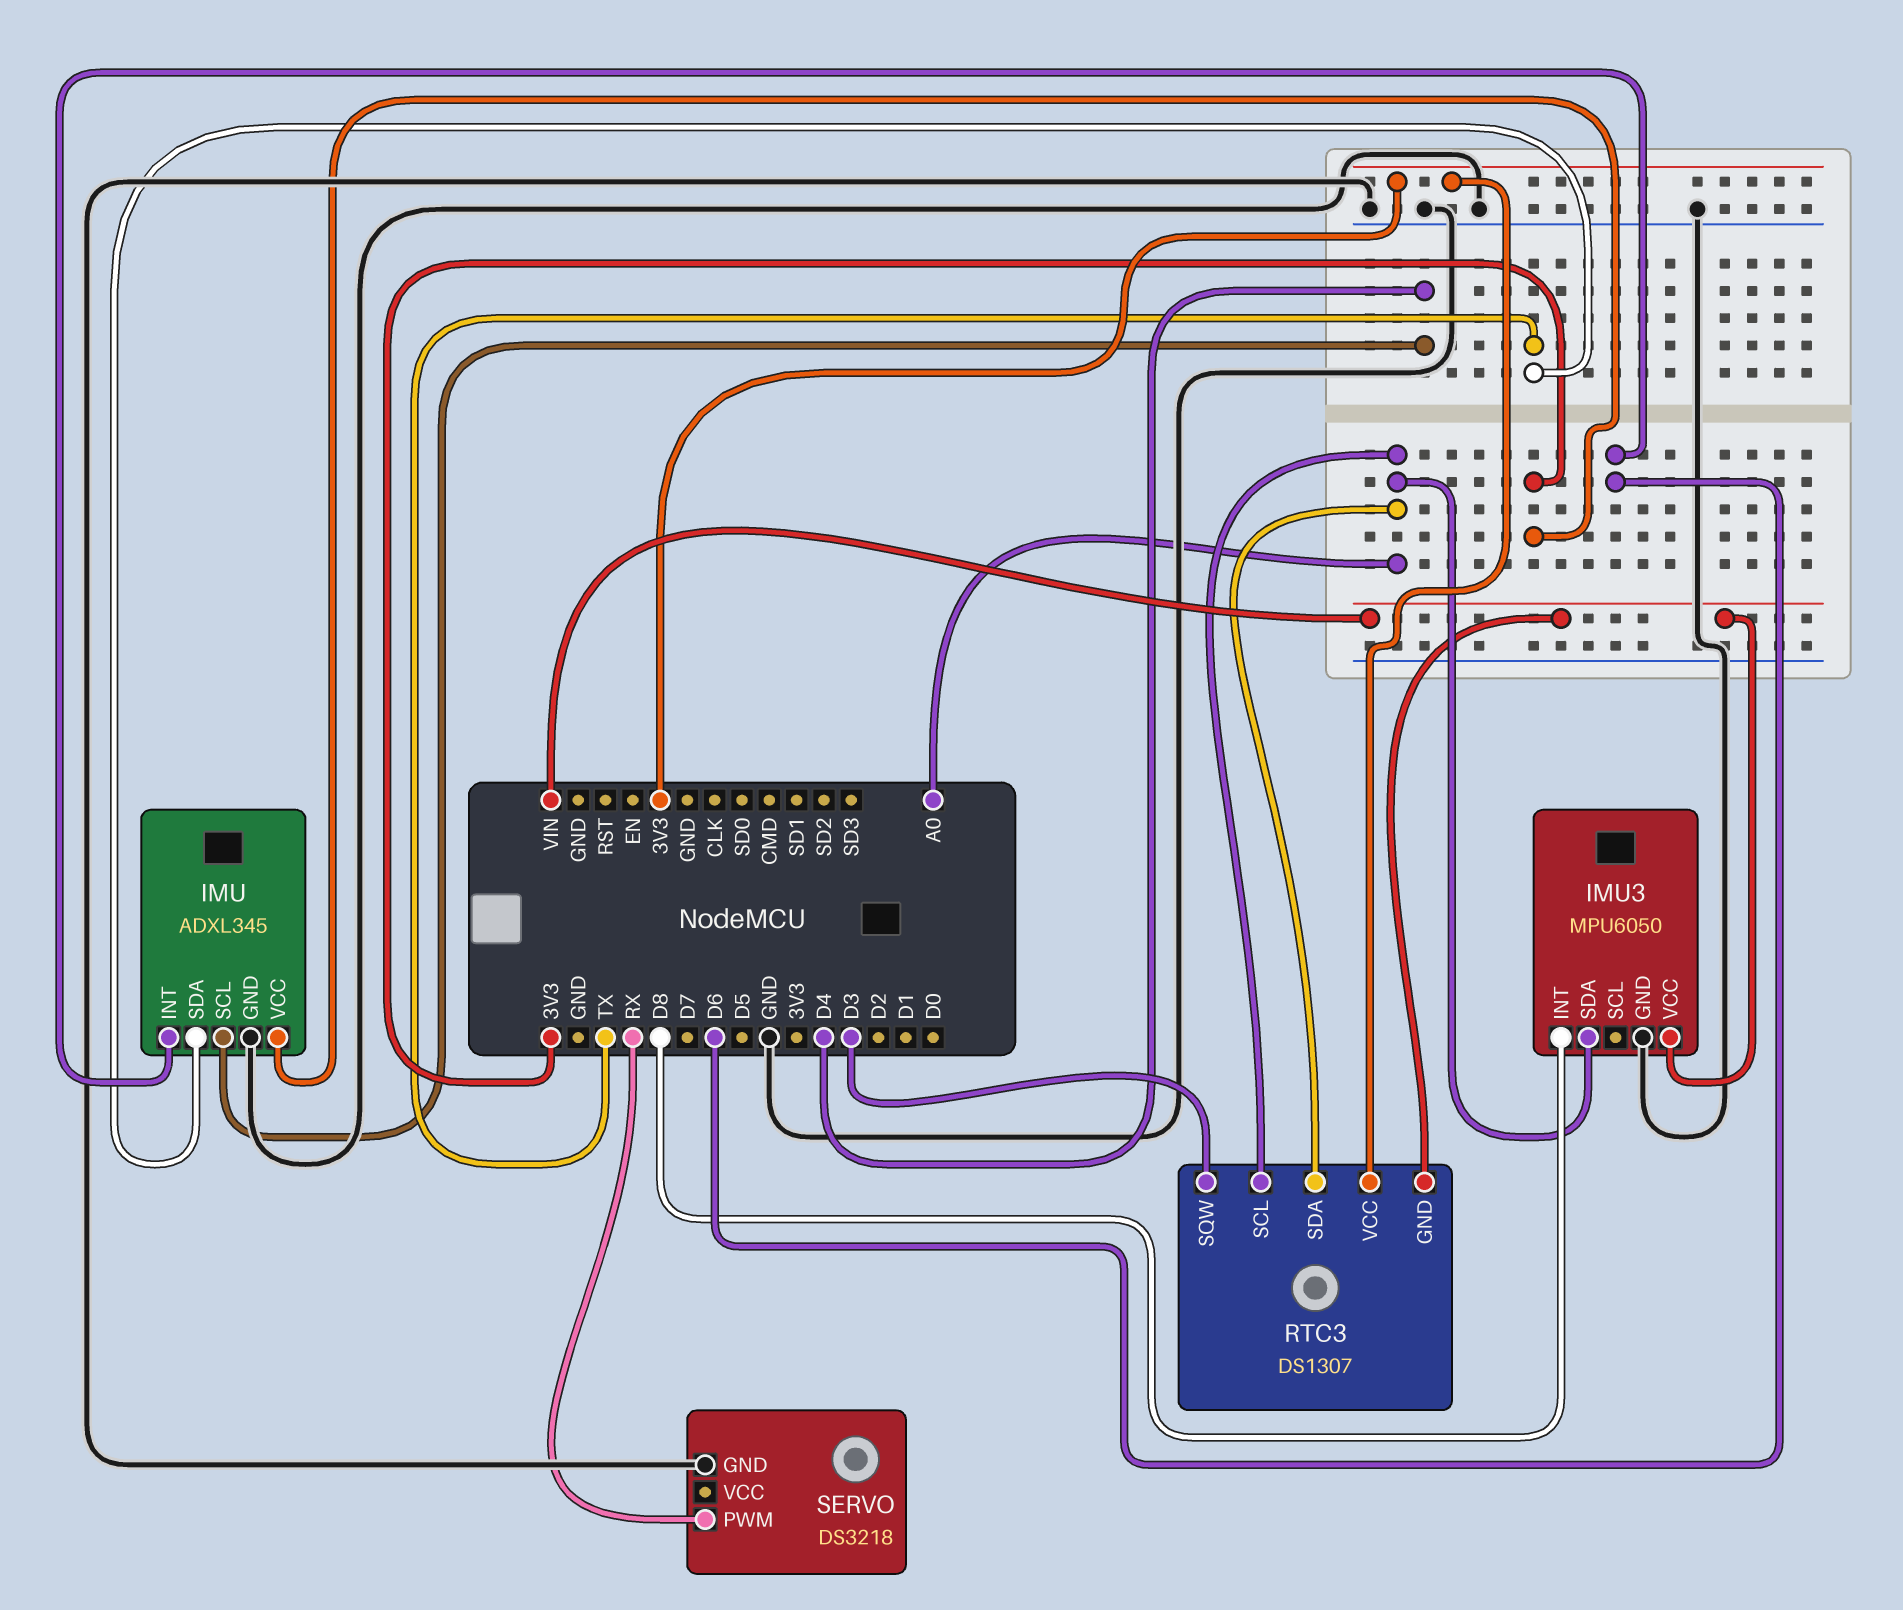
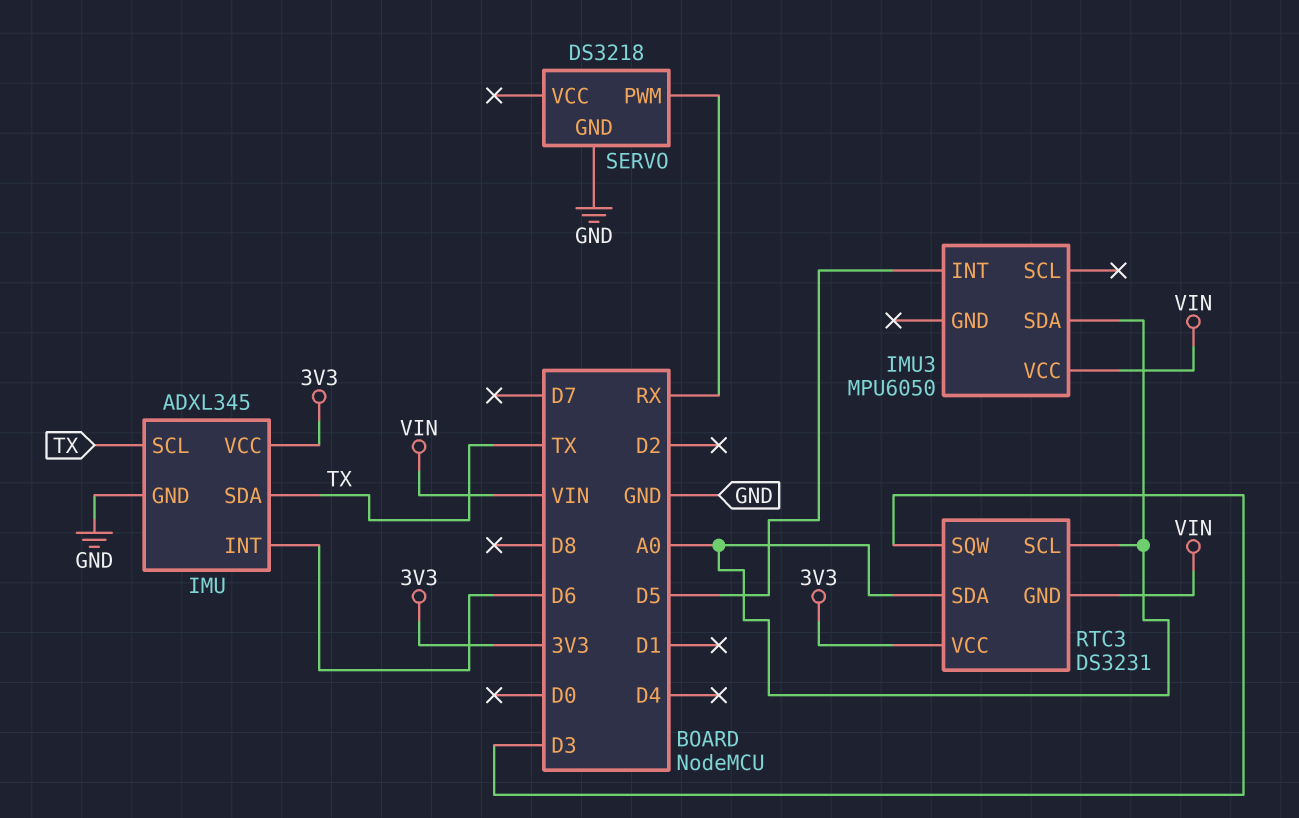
IMU pin SCL: D4 -> TX
IMU3 pin GND: GND -> none
IMU3 pin INT: D8 -> D5
RTC3: DS1307 -> DS3231

